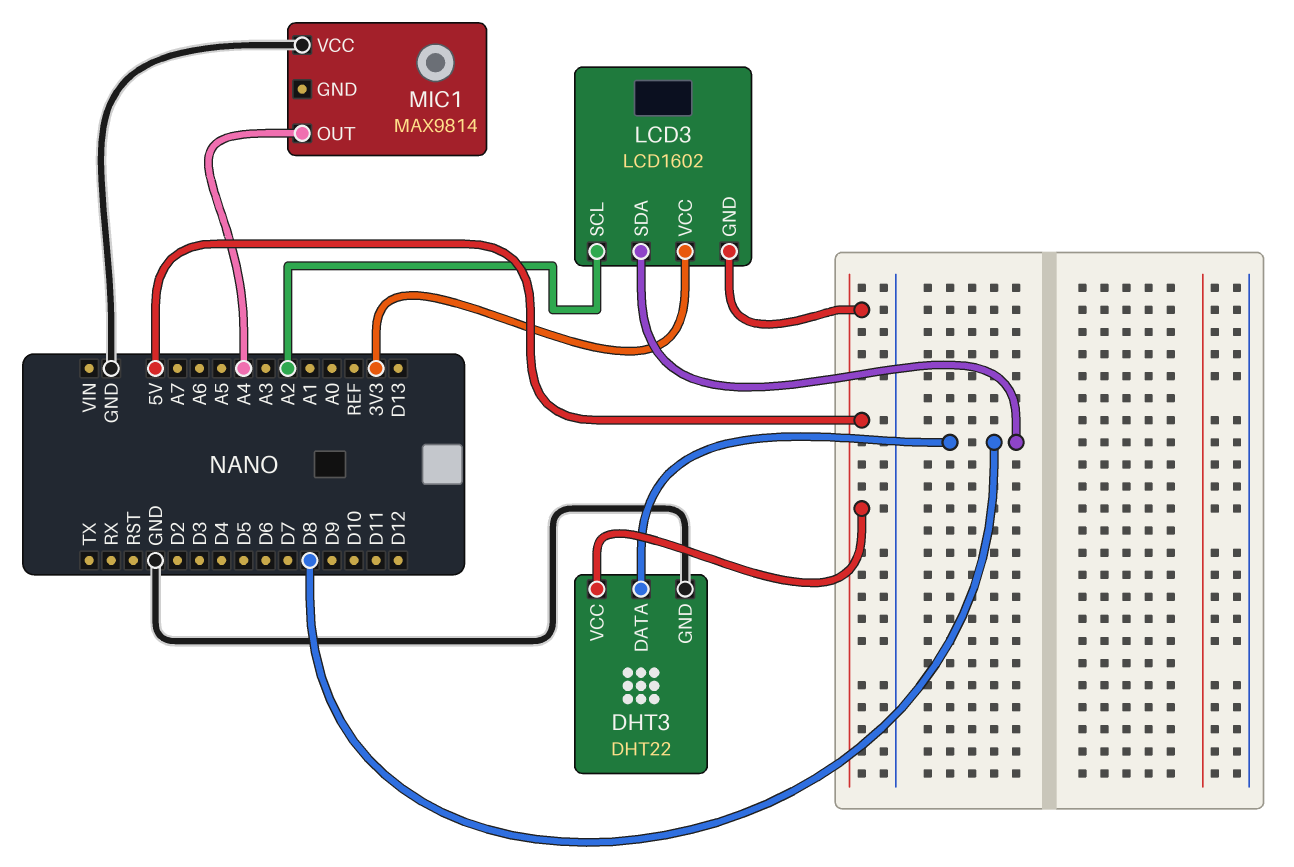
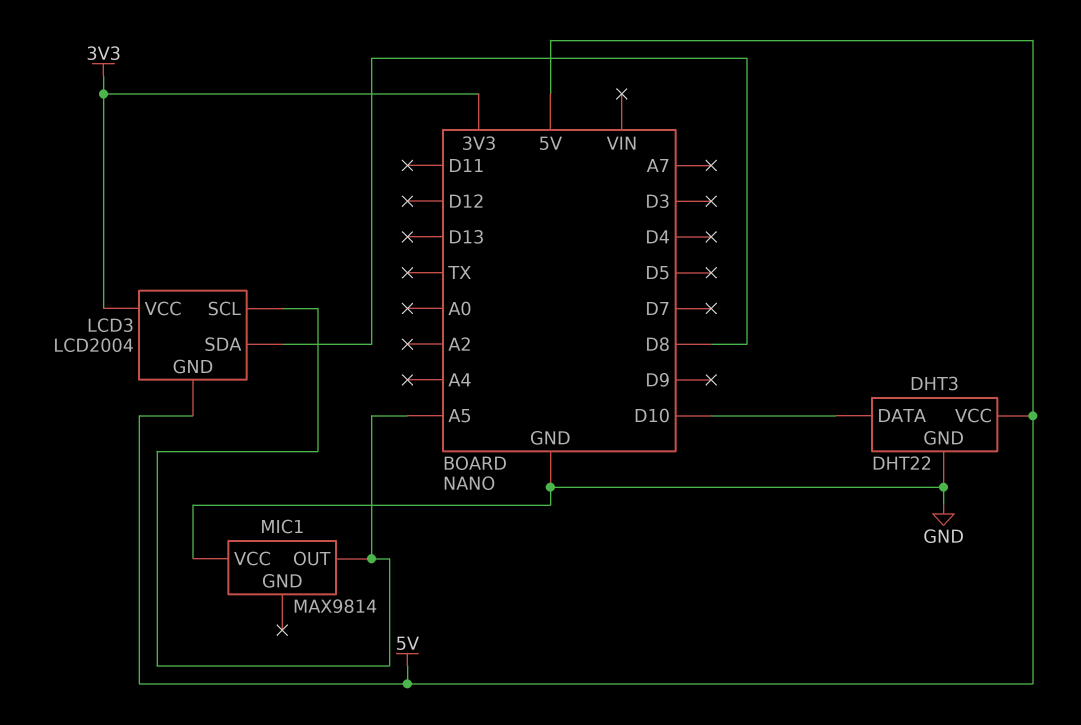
DHT3 pin DATA: D8 -> D10
LCD3: LCD1602 -> LCD2004
LCD3 pin SCL: A2 -> A5
MIC1 pin OUT: A4 -> A5

